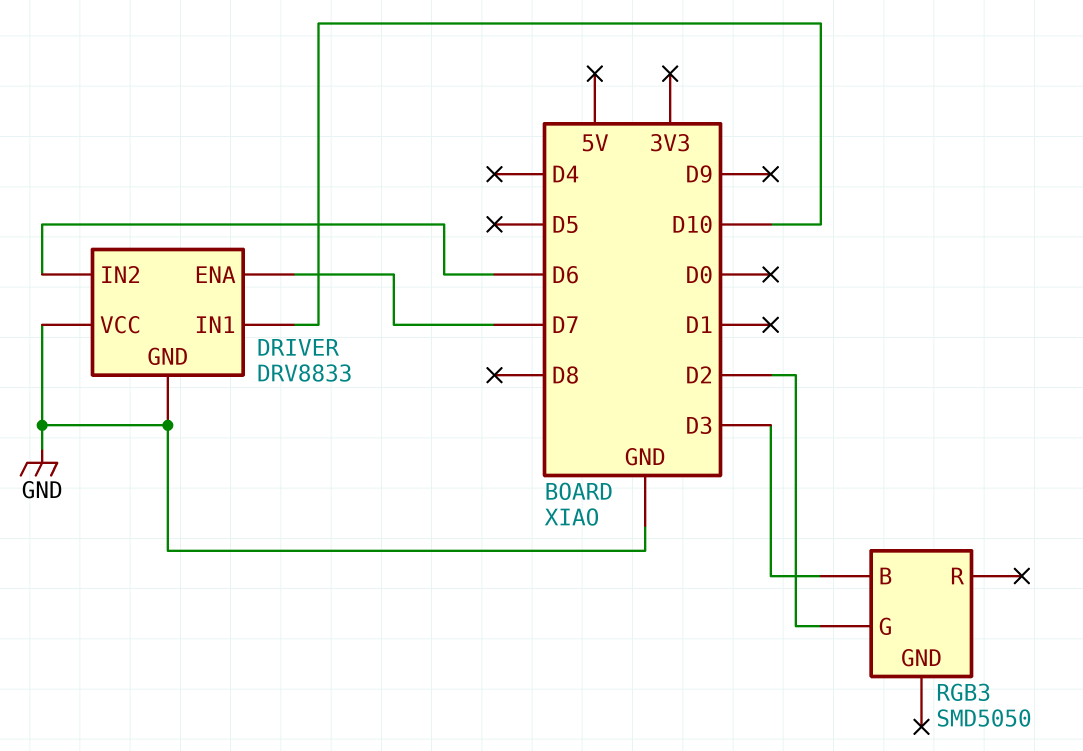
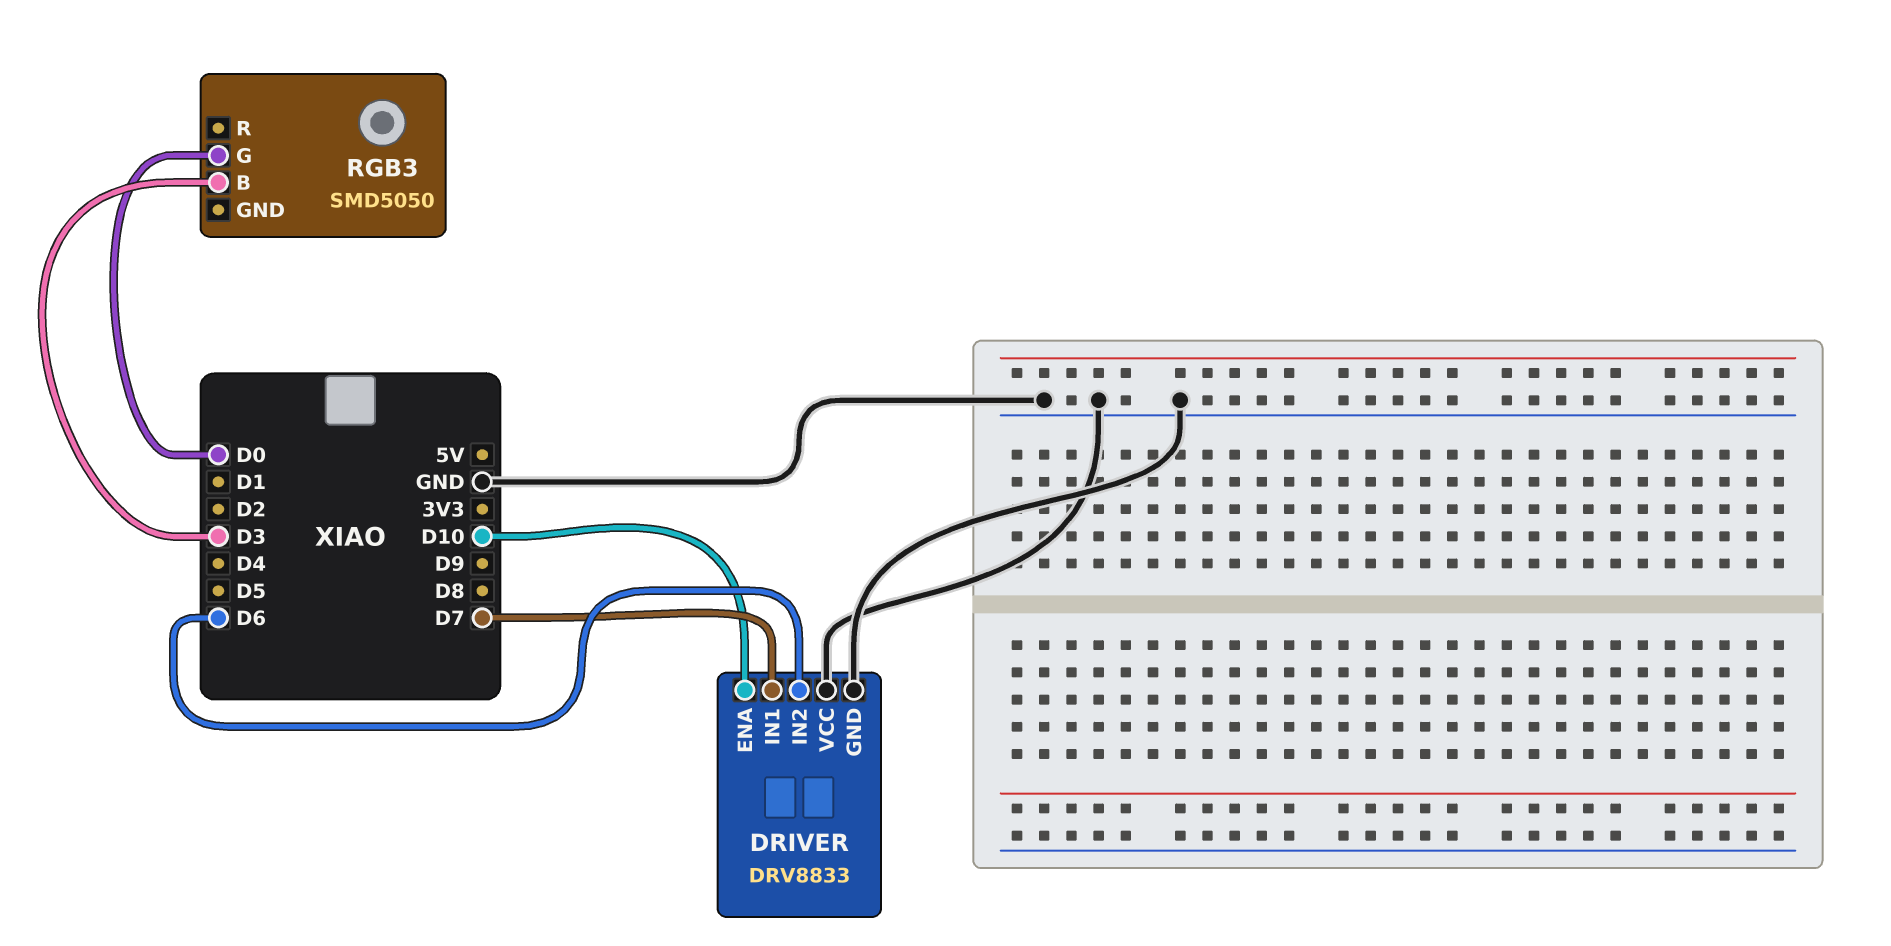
DRIVER pin ENA: D7 -> D10
DRIVER pin IN1: D10 -> D7
RGB3 pin G: D2 -> D0

